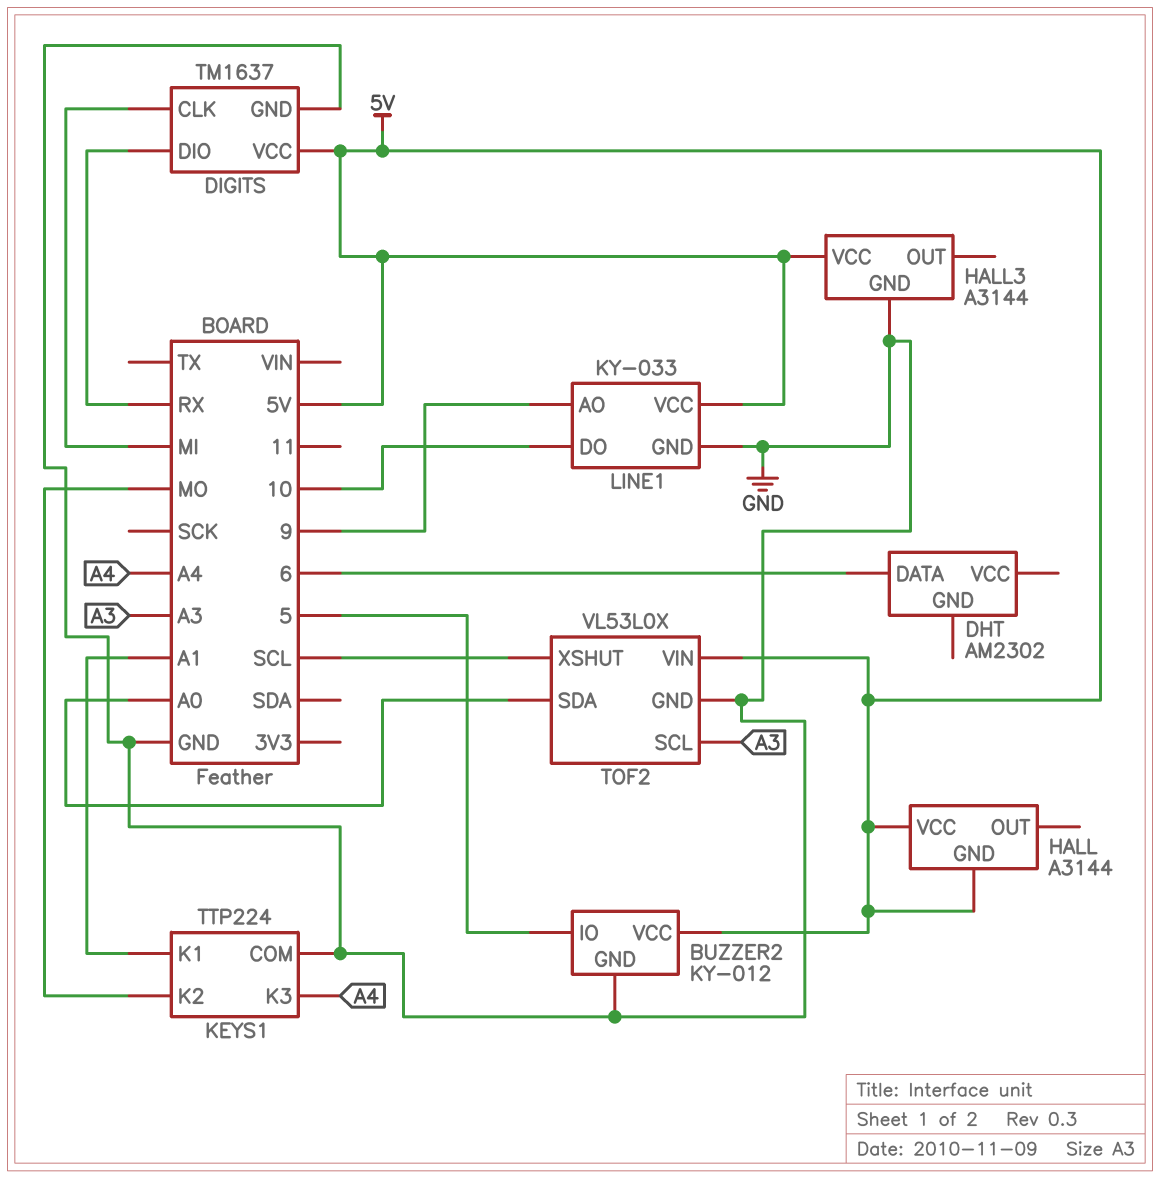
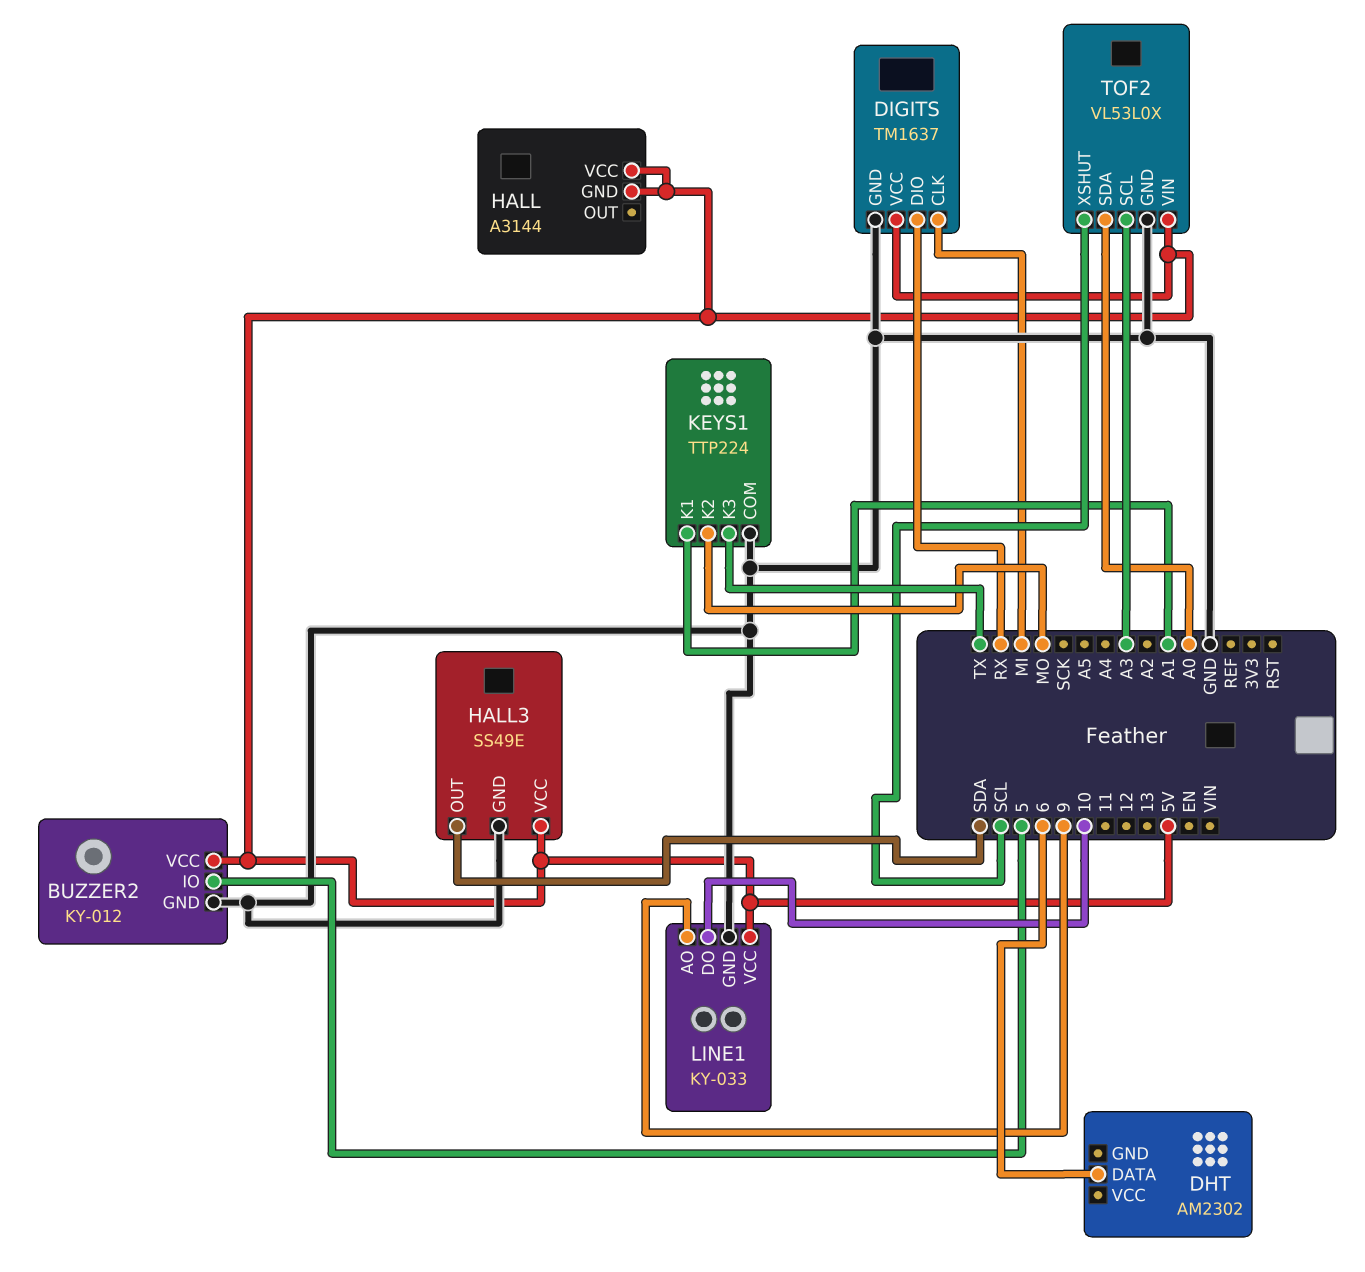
HALL3: A3144 -> SS49E
HALL3 pin OUT: none -> SDA
KEYS1 pin K3: A4 -> TX

